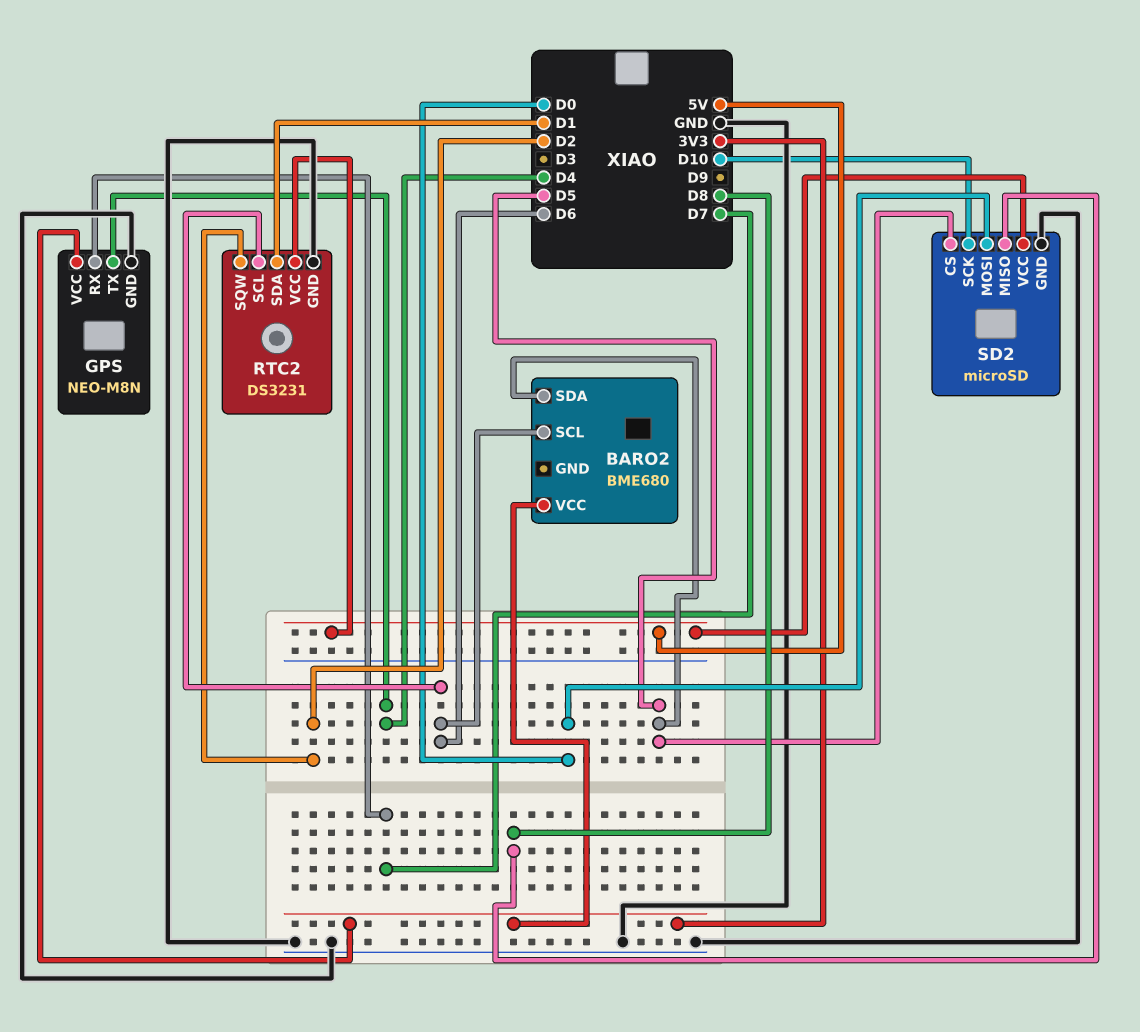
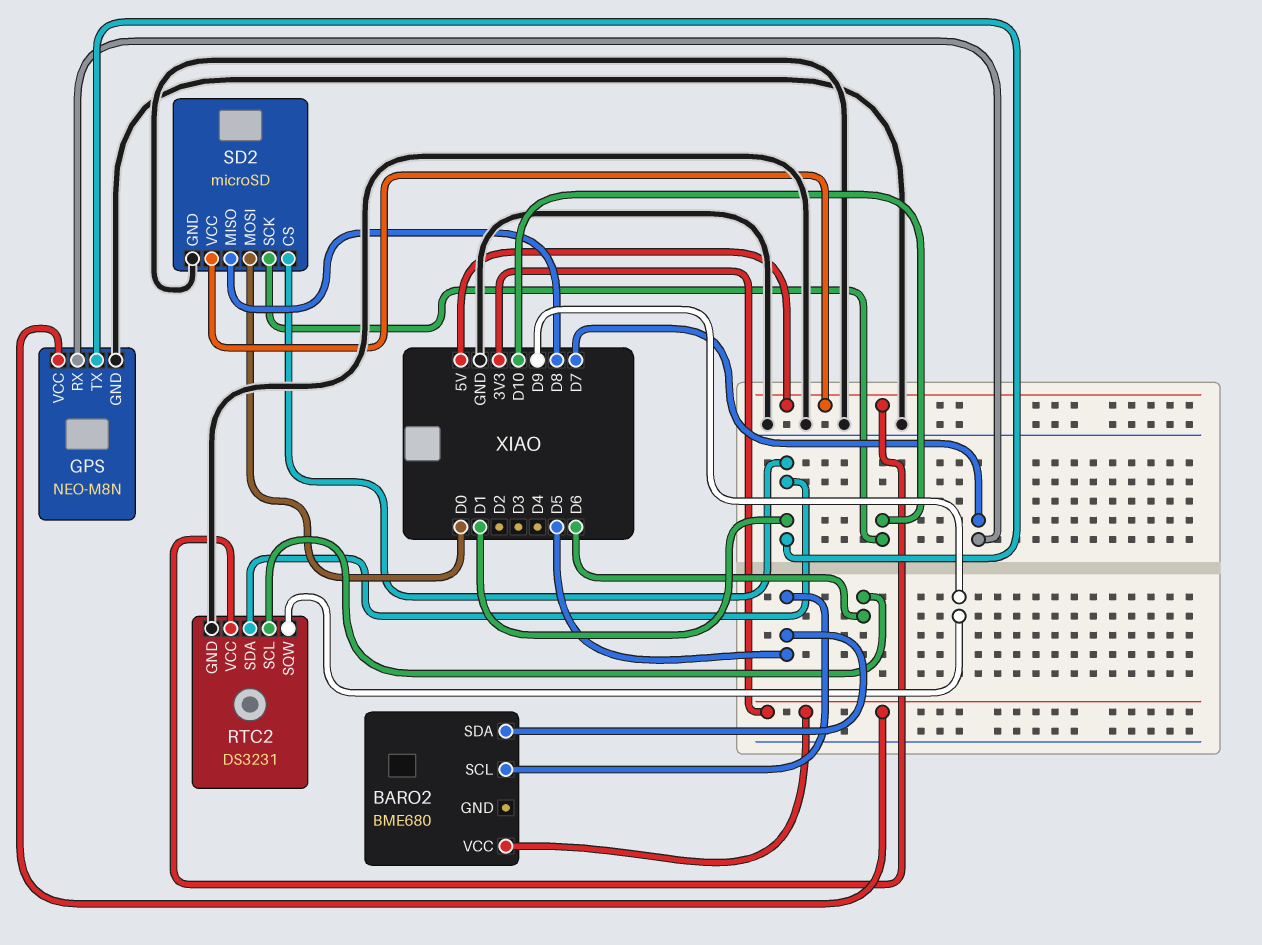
BARO2 pin SCL: D6 -> D5
GPS pin TX: D4 -> D1
RTC2 pin SQW: D2 -> D9
SD2 pin CS: D5 -> D1

